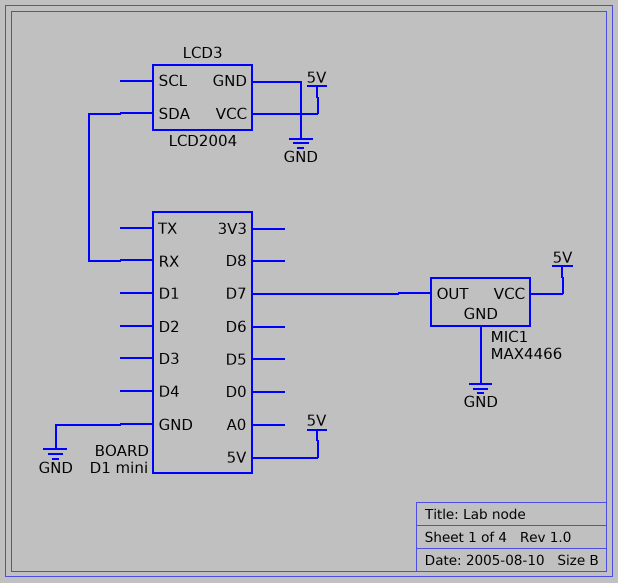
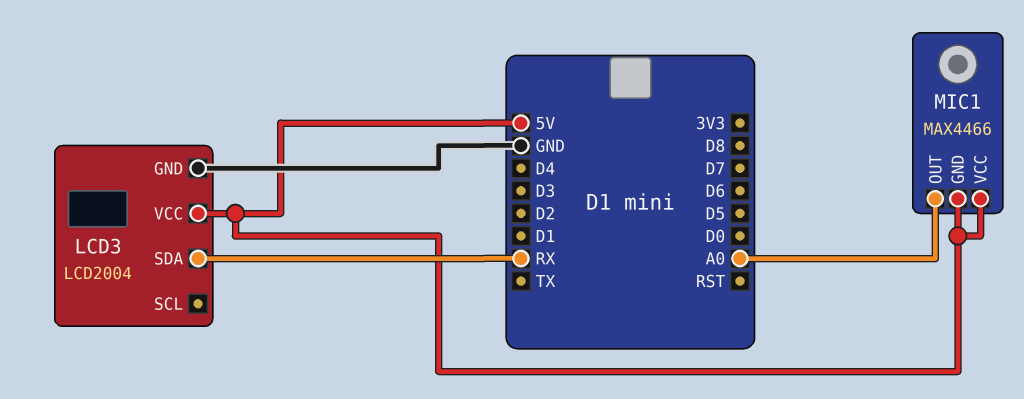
MIC1 pin GND: GND -> 5V
MIC1 pin OUT: D7 -> A0

